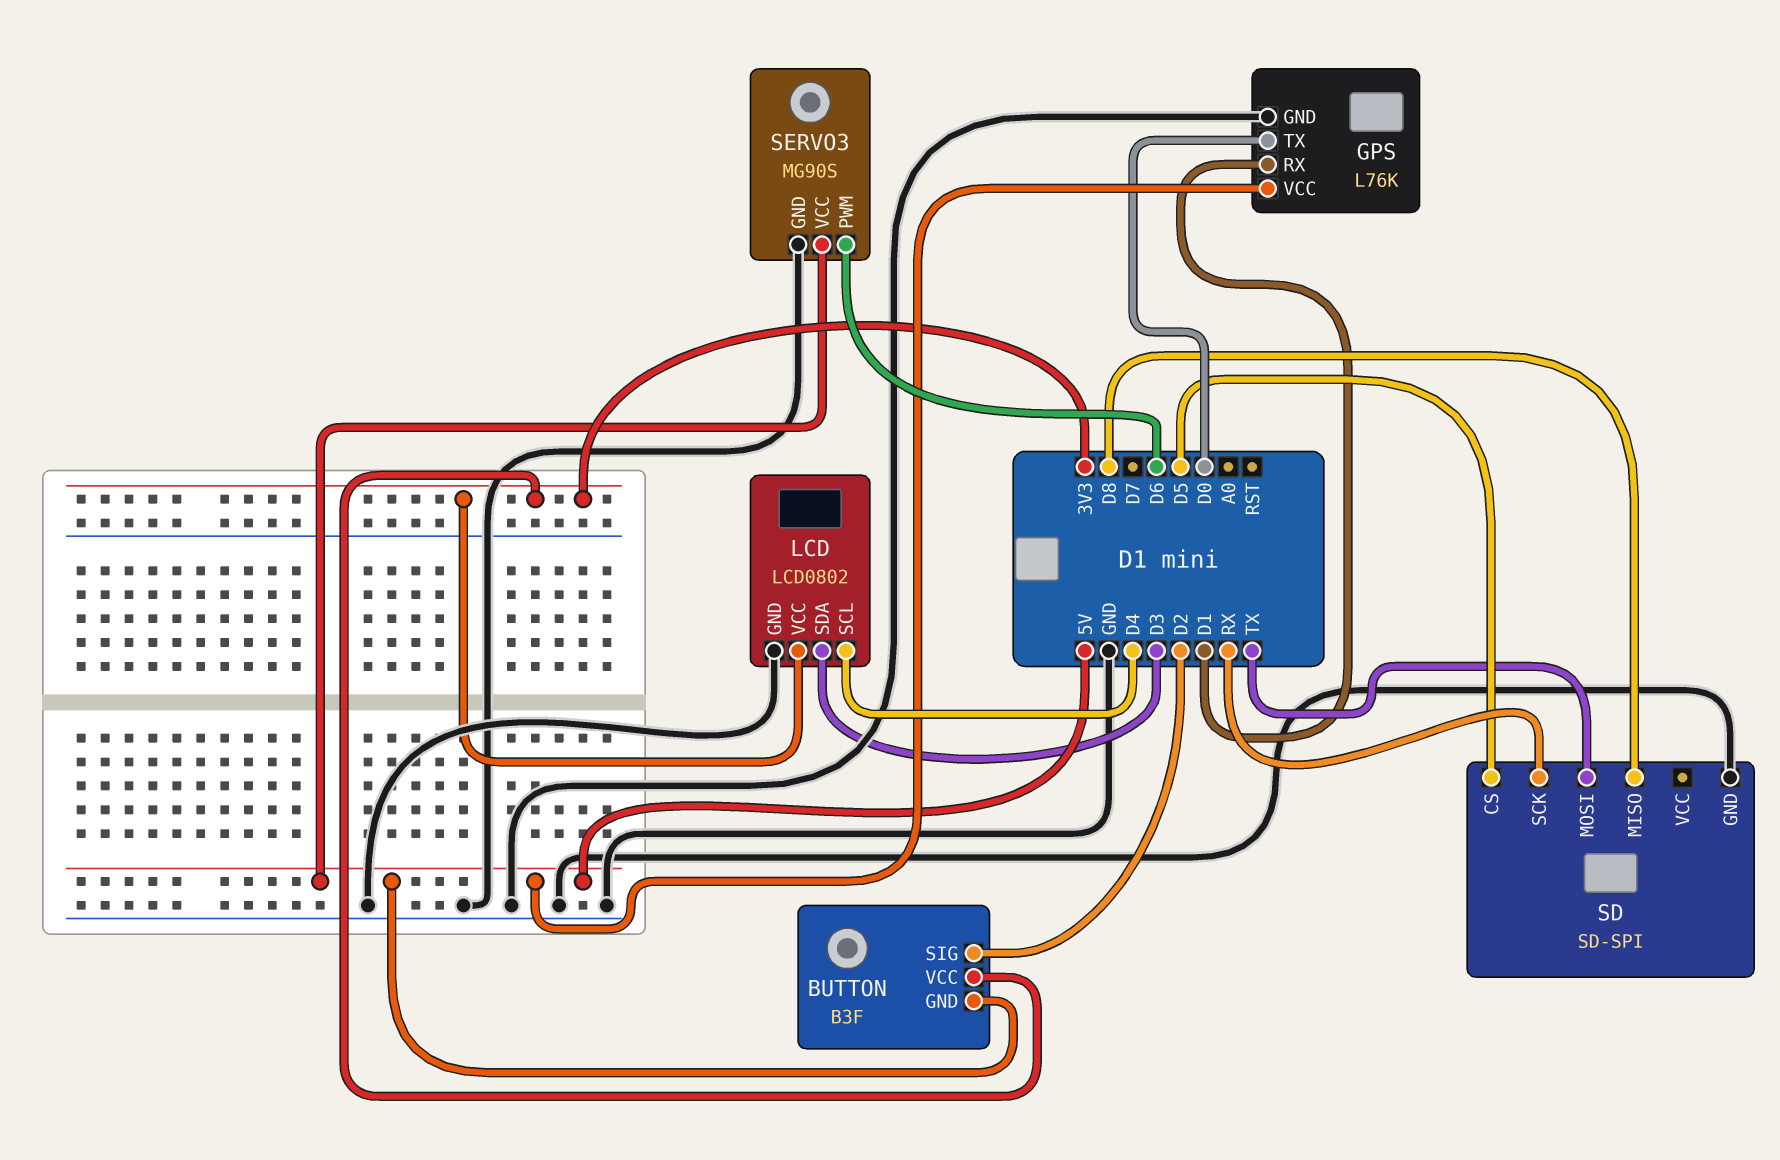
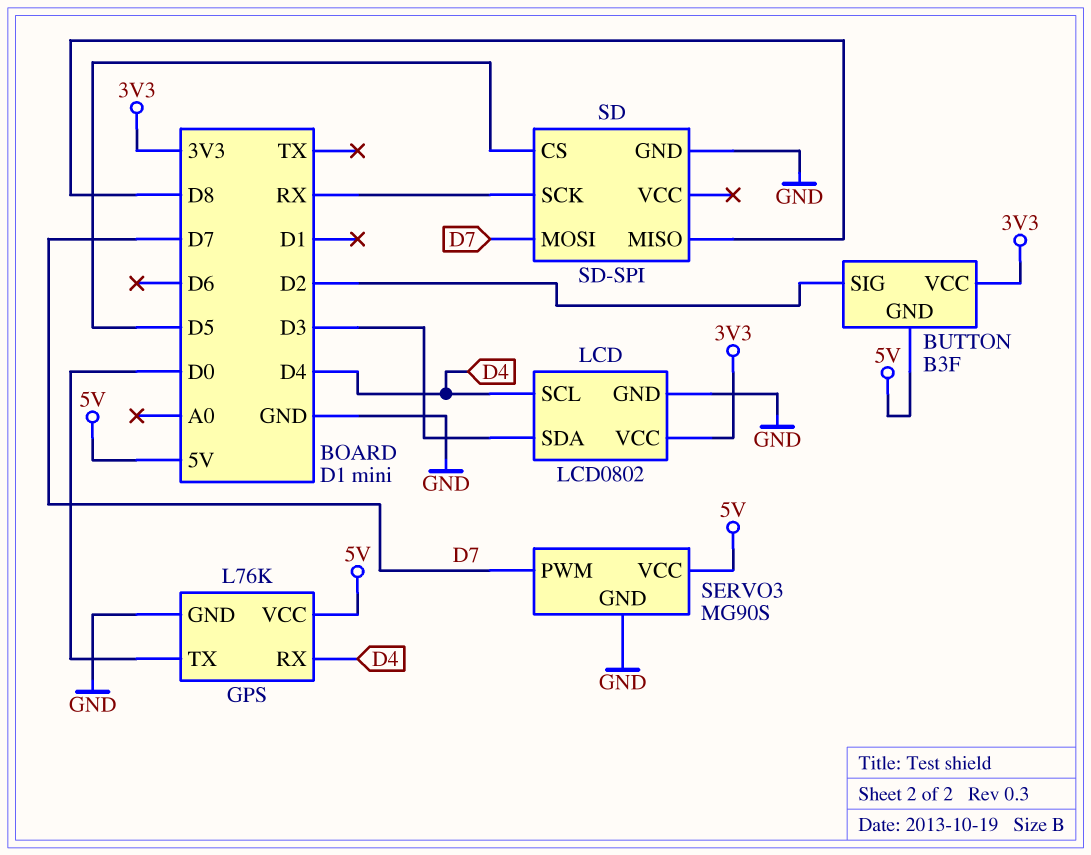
GPS pin RX: D1 -> D4
SD pin MOSI: TX -> D7
SERVO3 pin PWM: D6 -> D7

